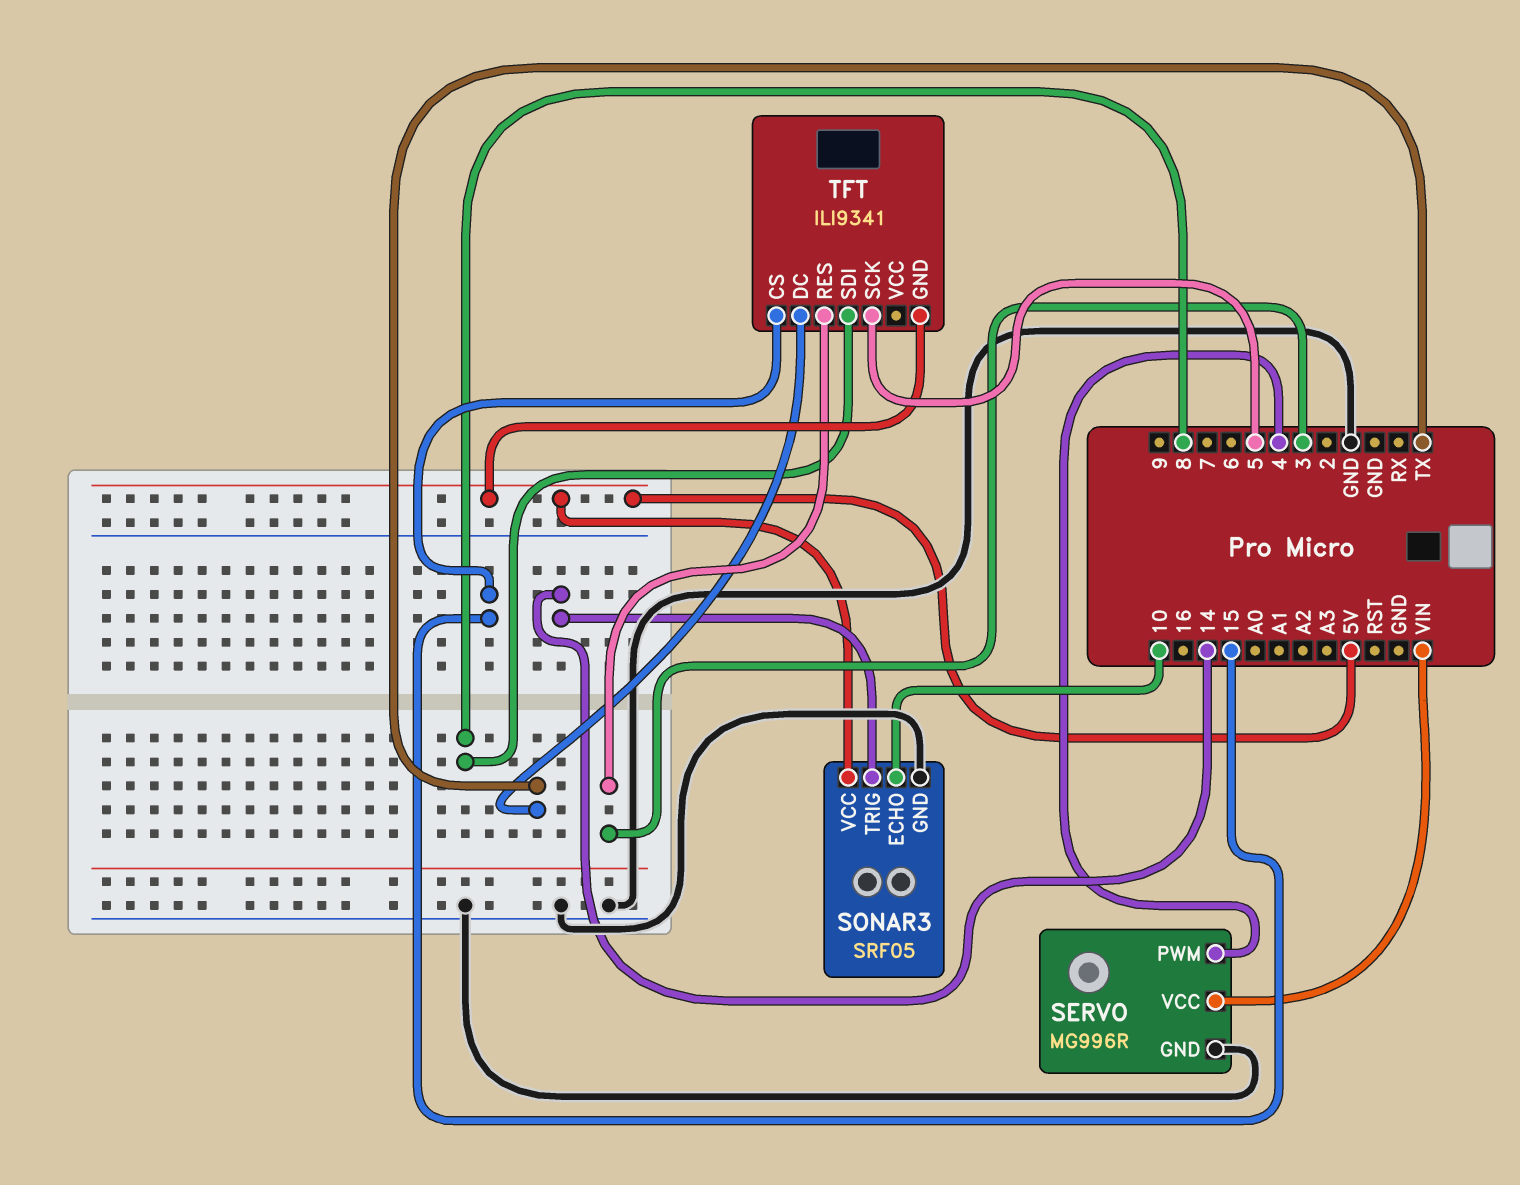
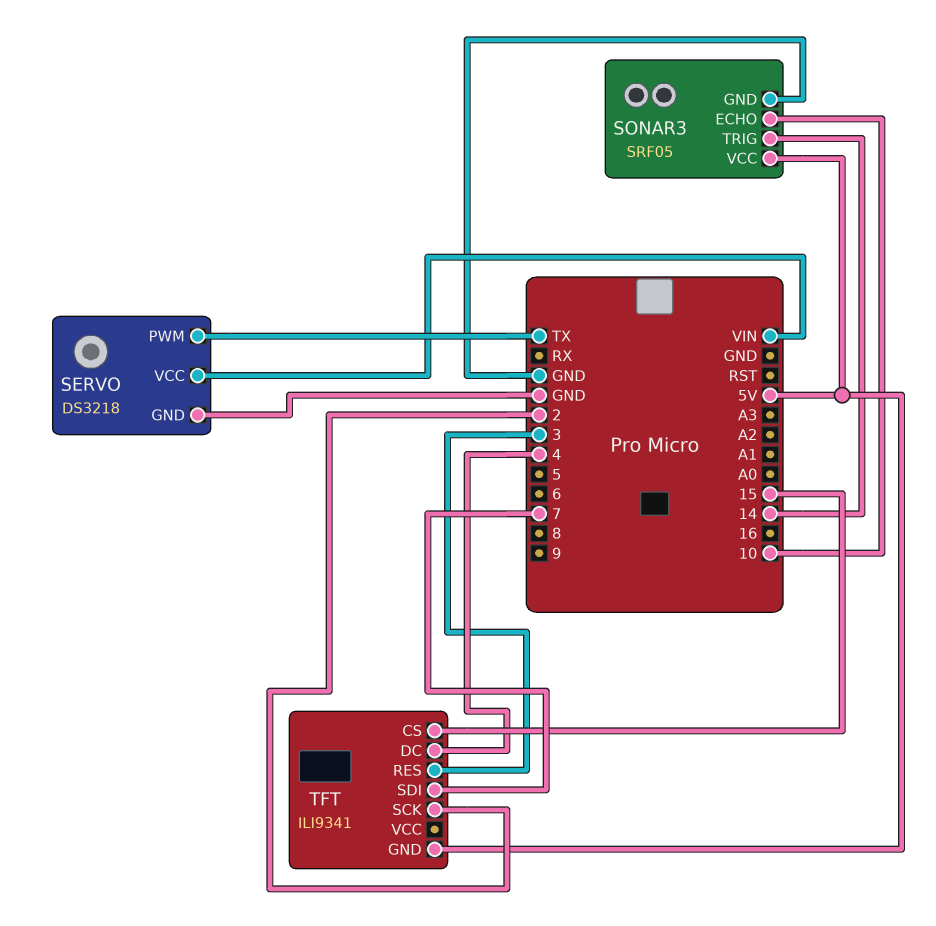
SERVO: MG996R -> DS3218
SERVO pin PWM: 4 -> TX
TFT pin DC: TX -> 4
TFT pin SCK: 5 -> 2
TFT pin SDI: 8 -> 7

